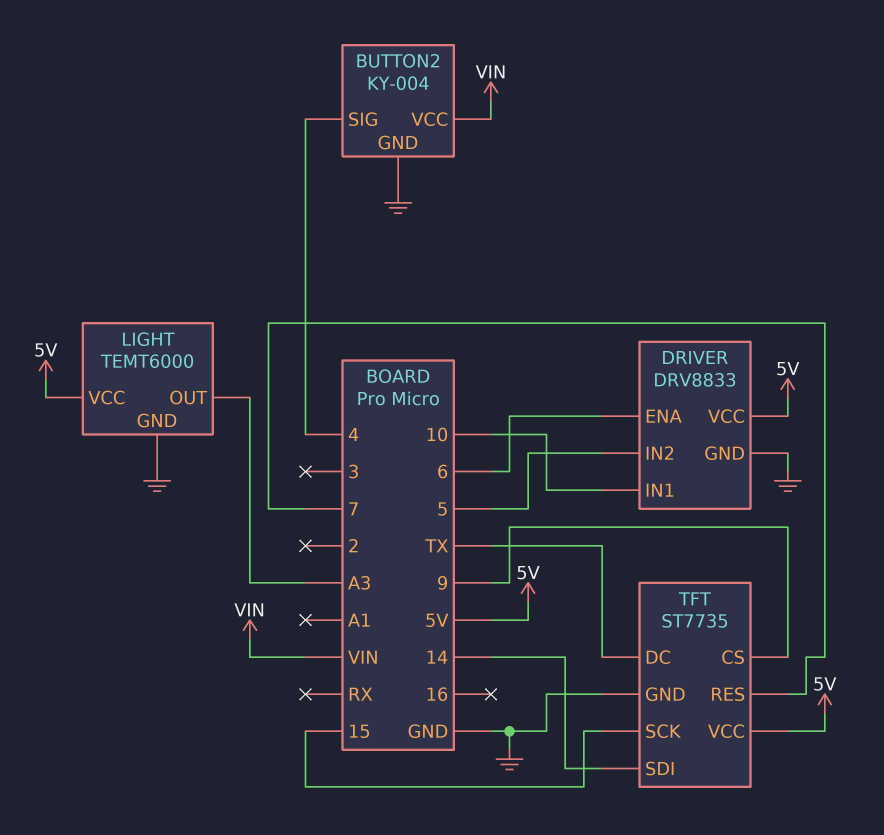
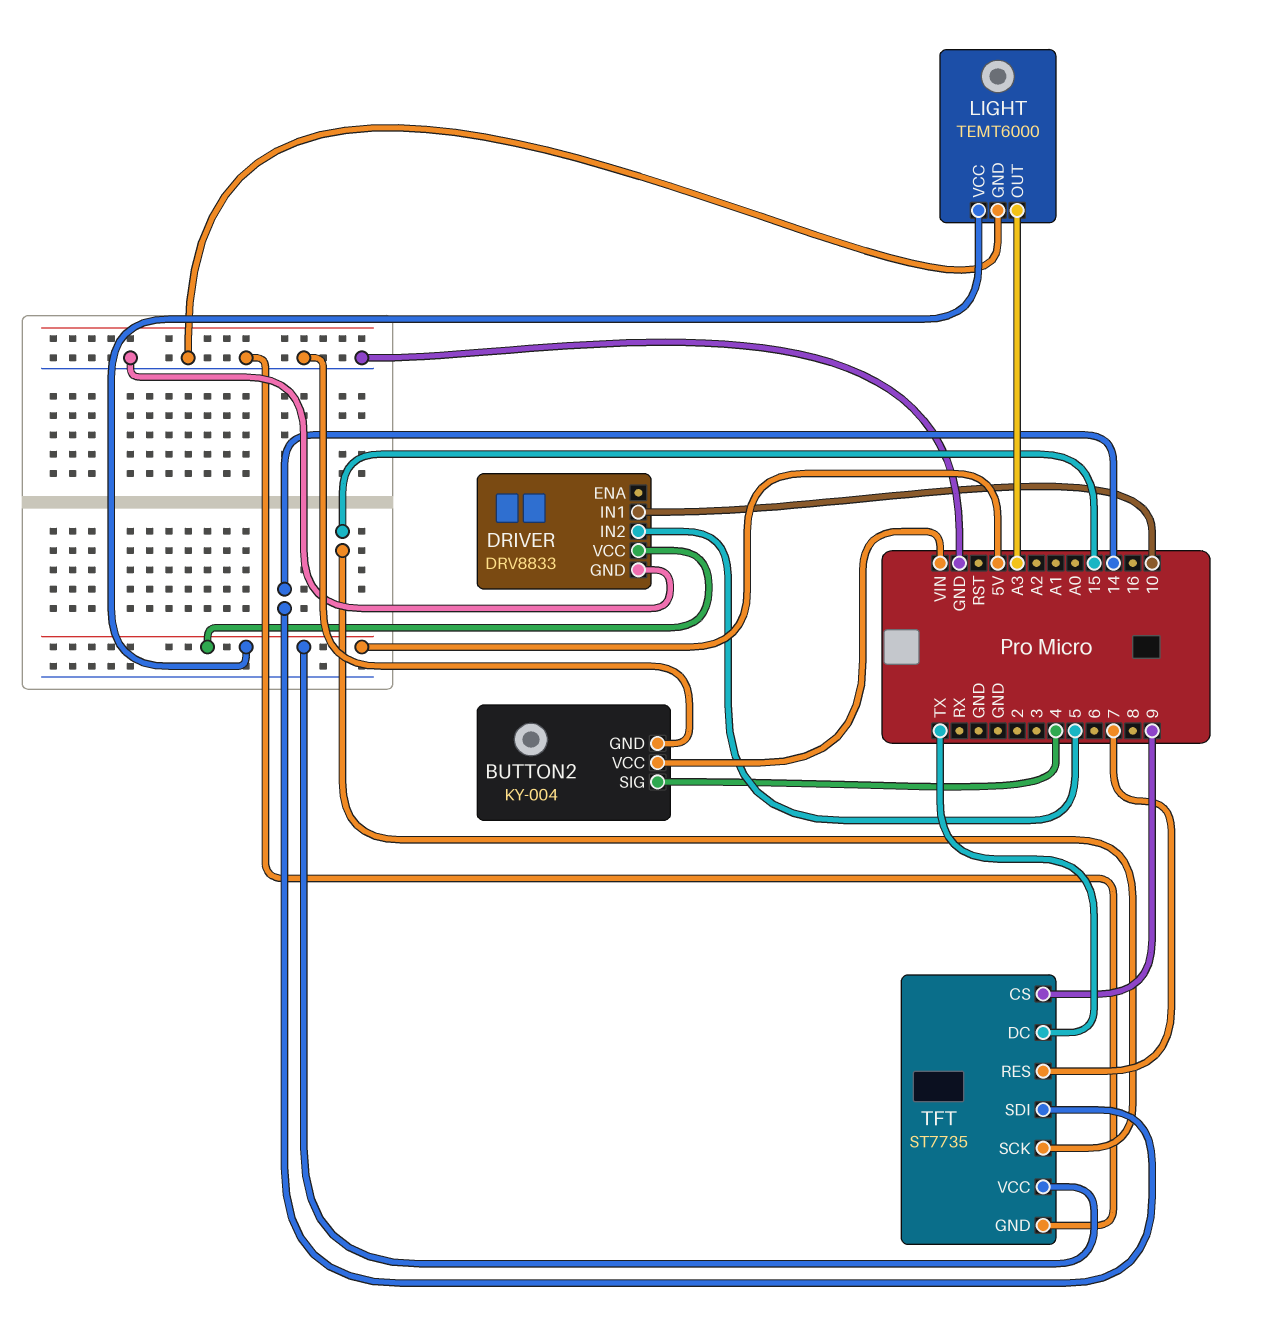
DRIVER pin ENA: 6 -> none

